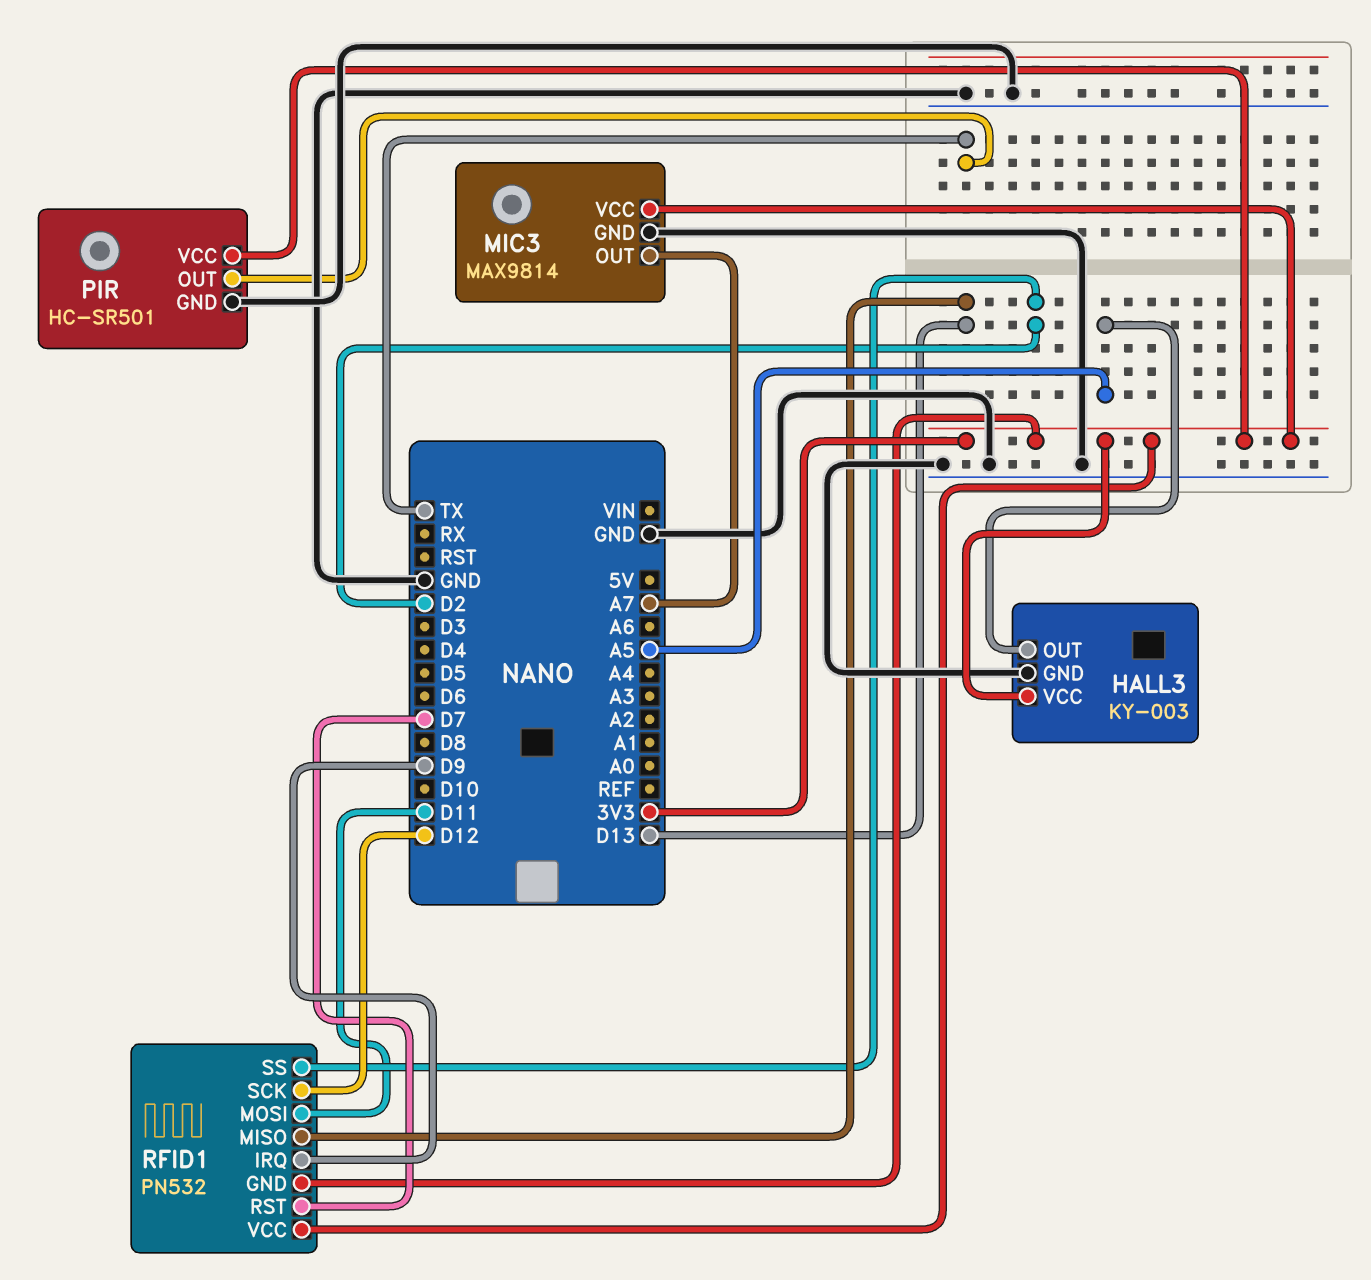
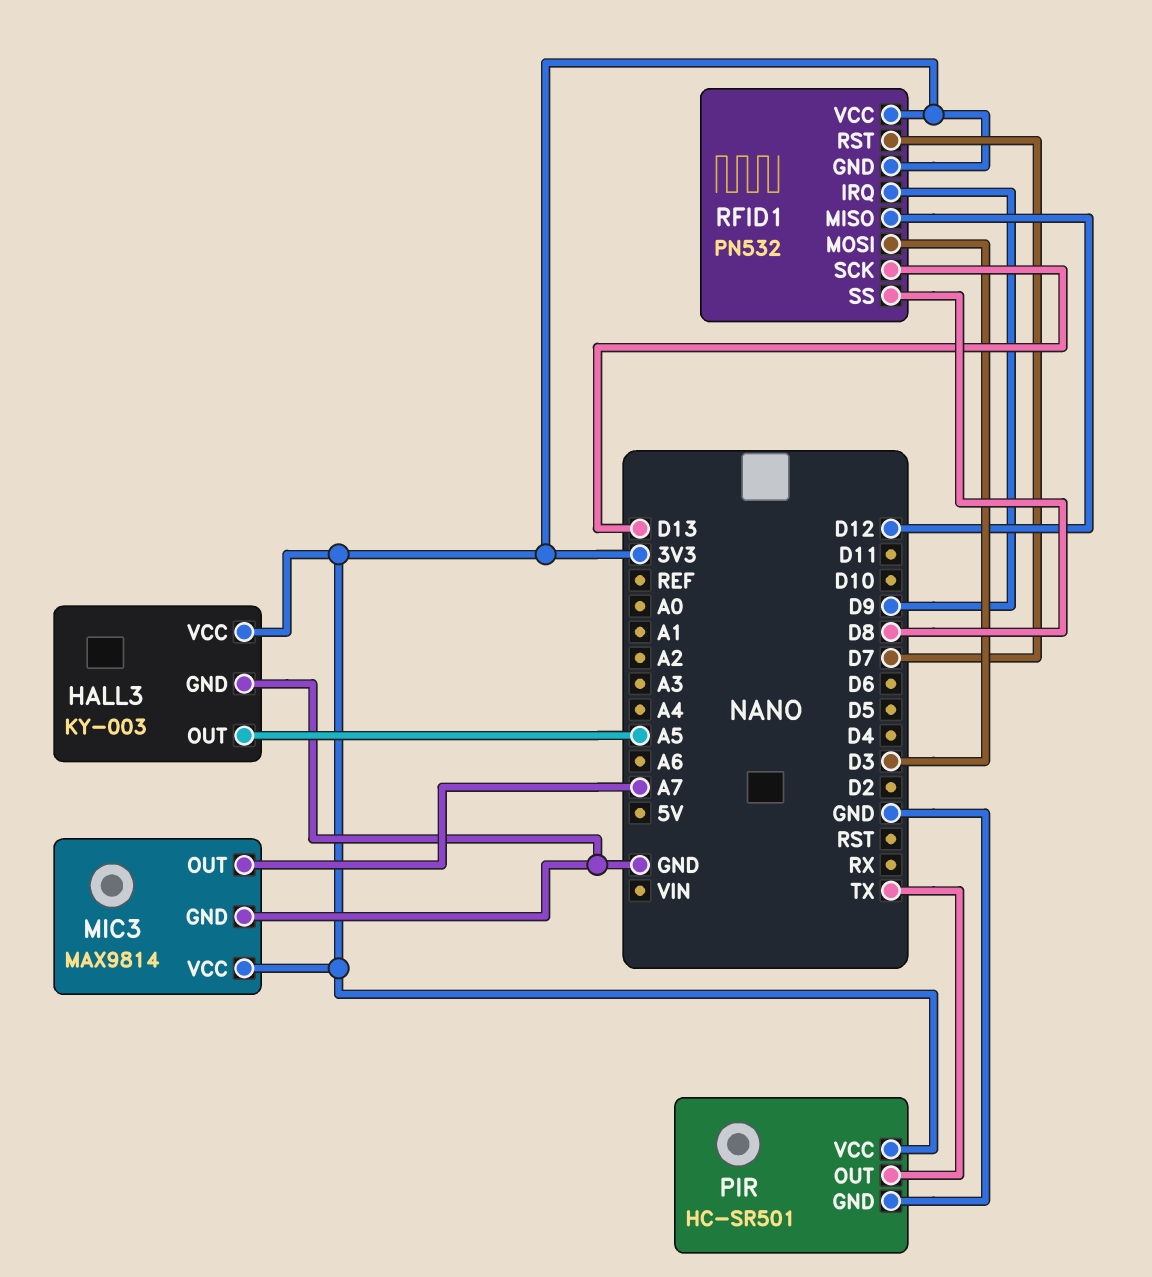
RFID1 pin MISO: D13 -> D12
RFID1 pin MOSI: D11 -> D3
RFID1 pin SCK: D12 -> D13
RFID1 pin SS: D2 -> D8

